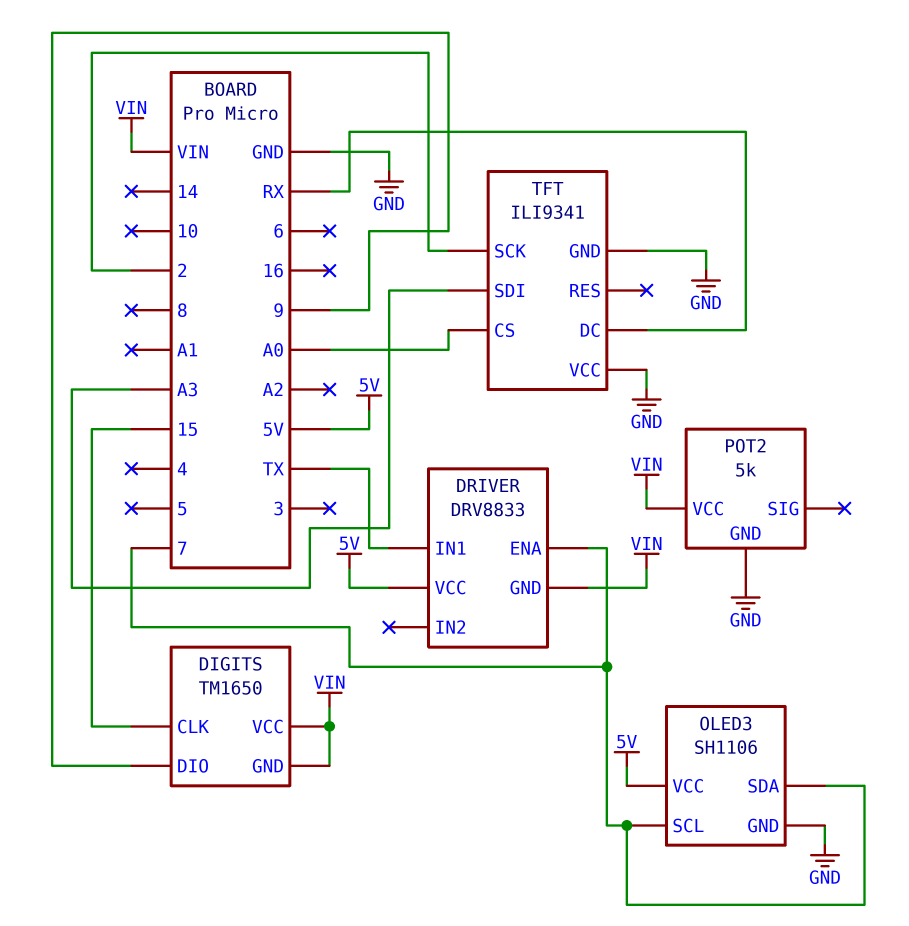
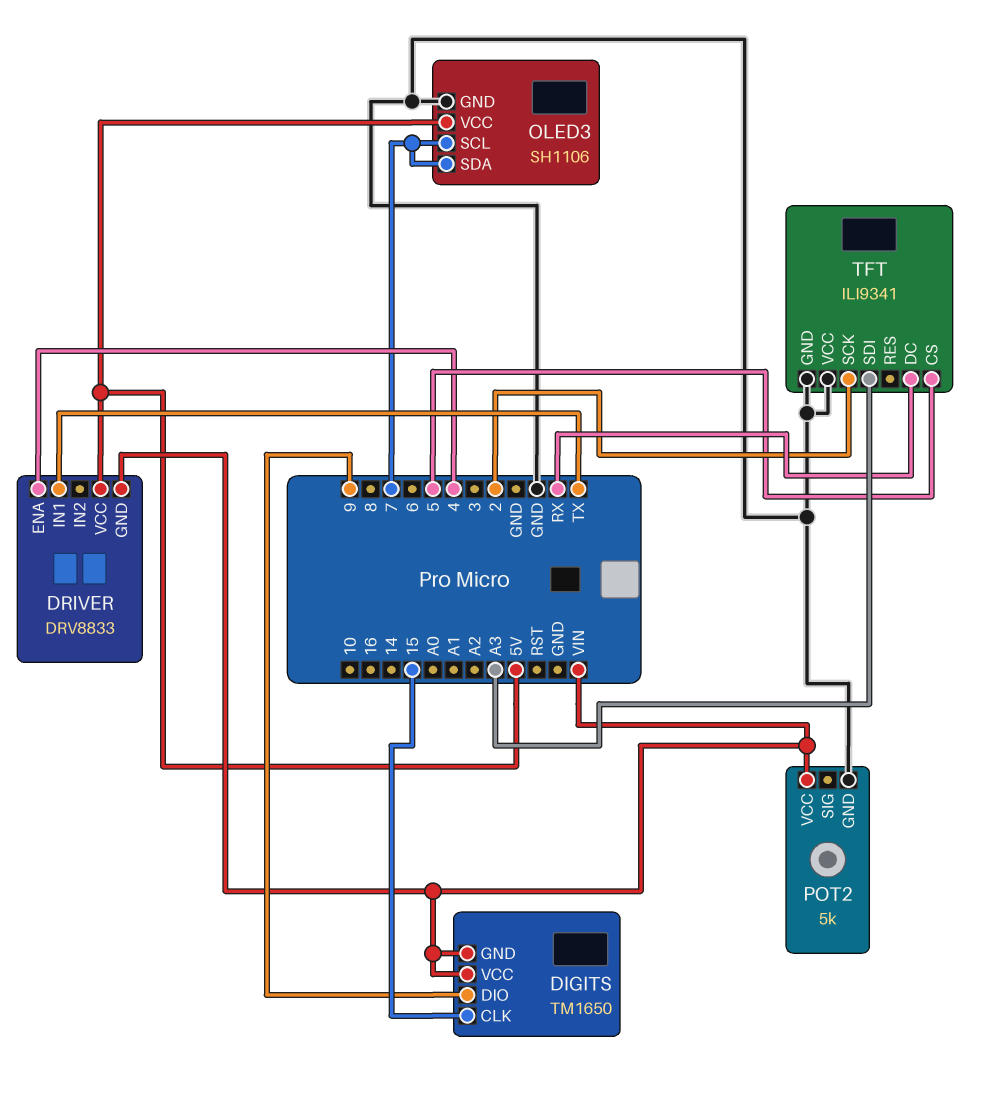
DRIVER pin ENA: 7 -> 4
TFT pin CS: A0 -> 5

